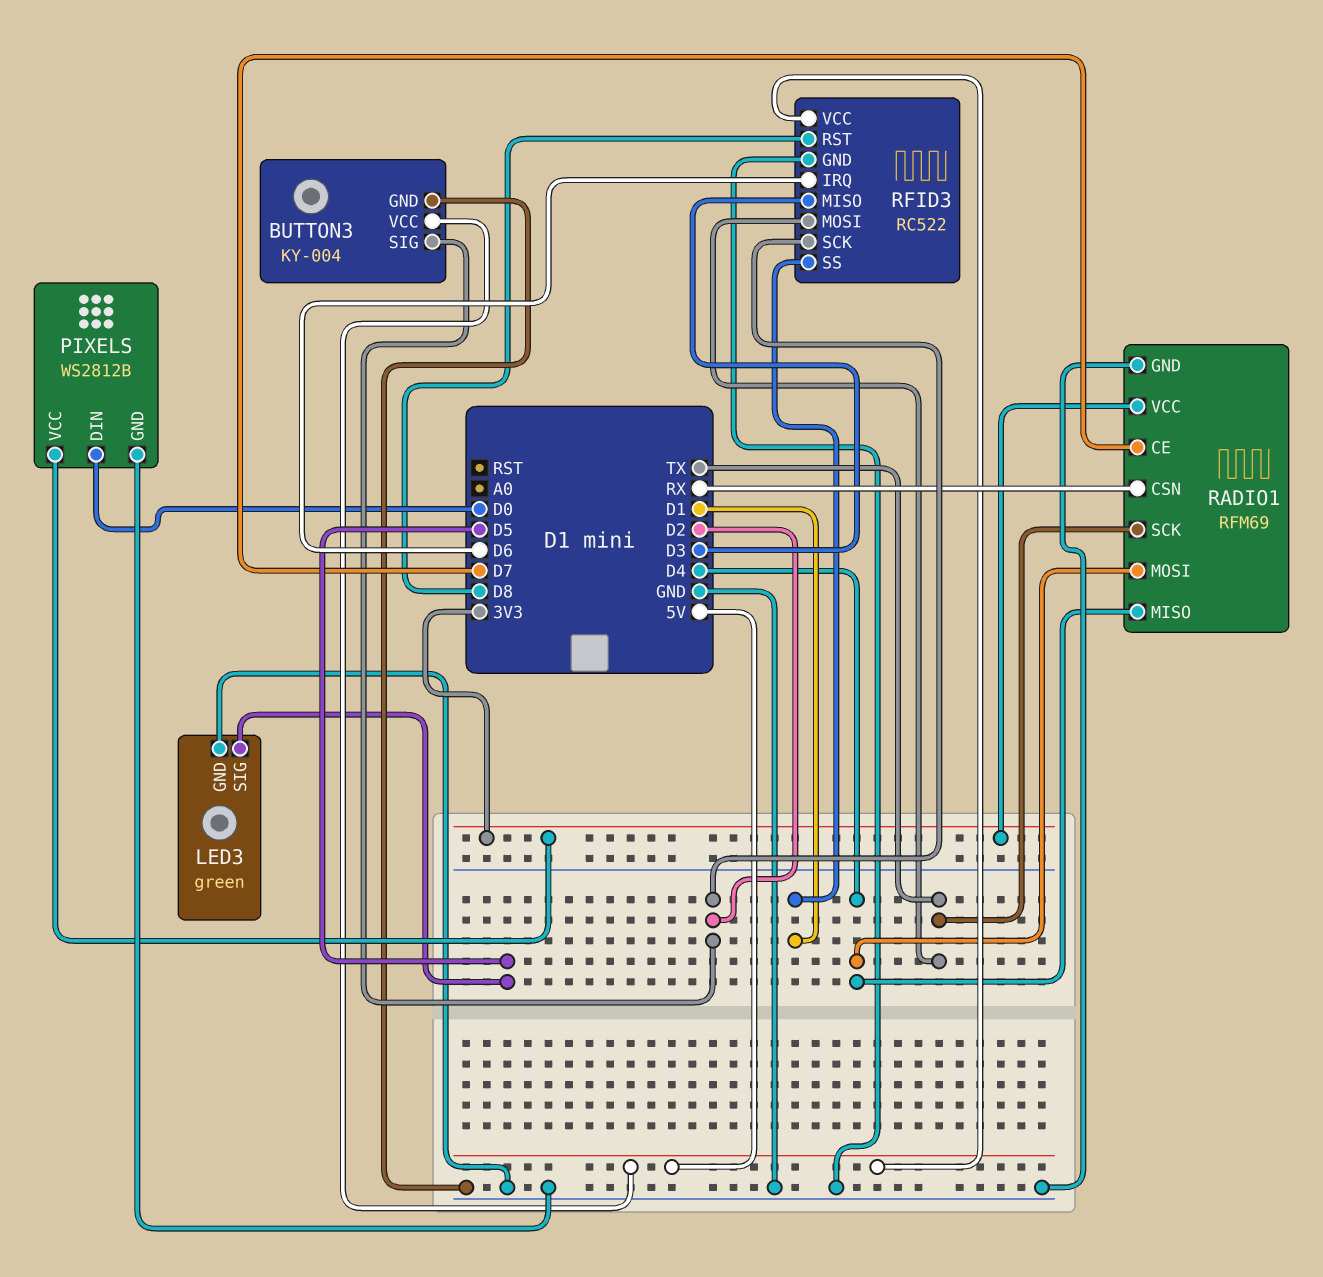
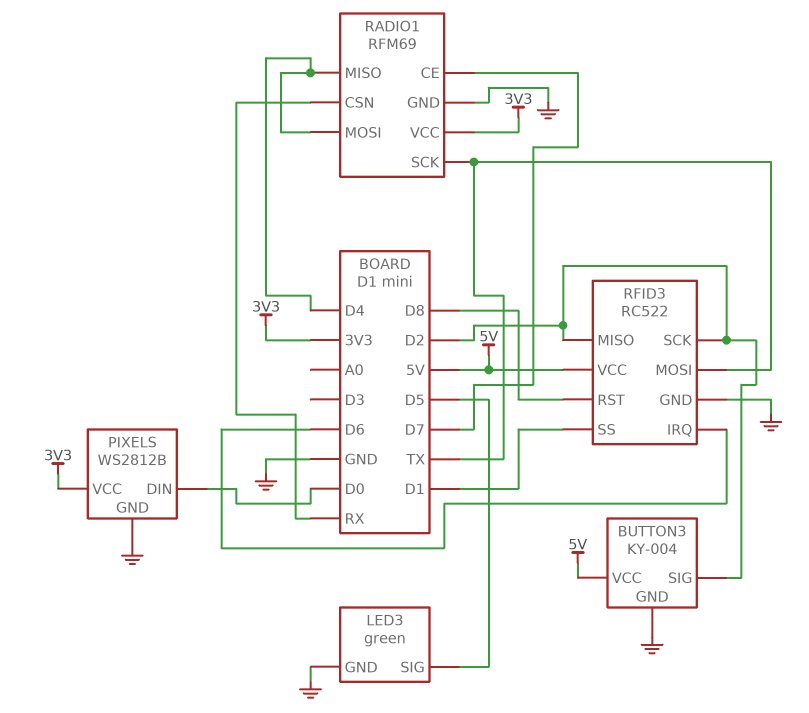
RFID3 pin MISO: D3 -> D2

